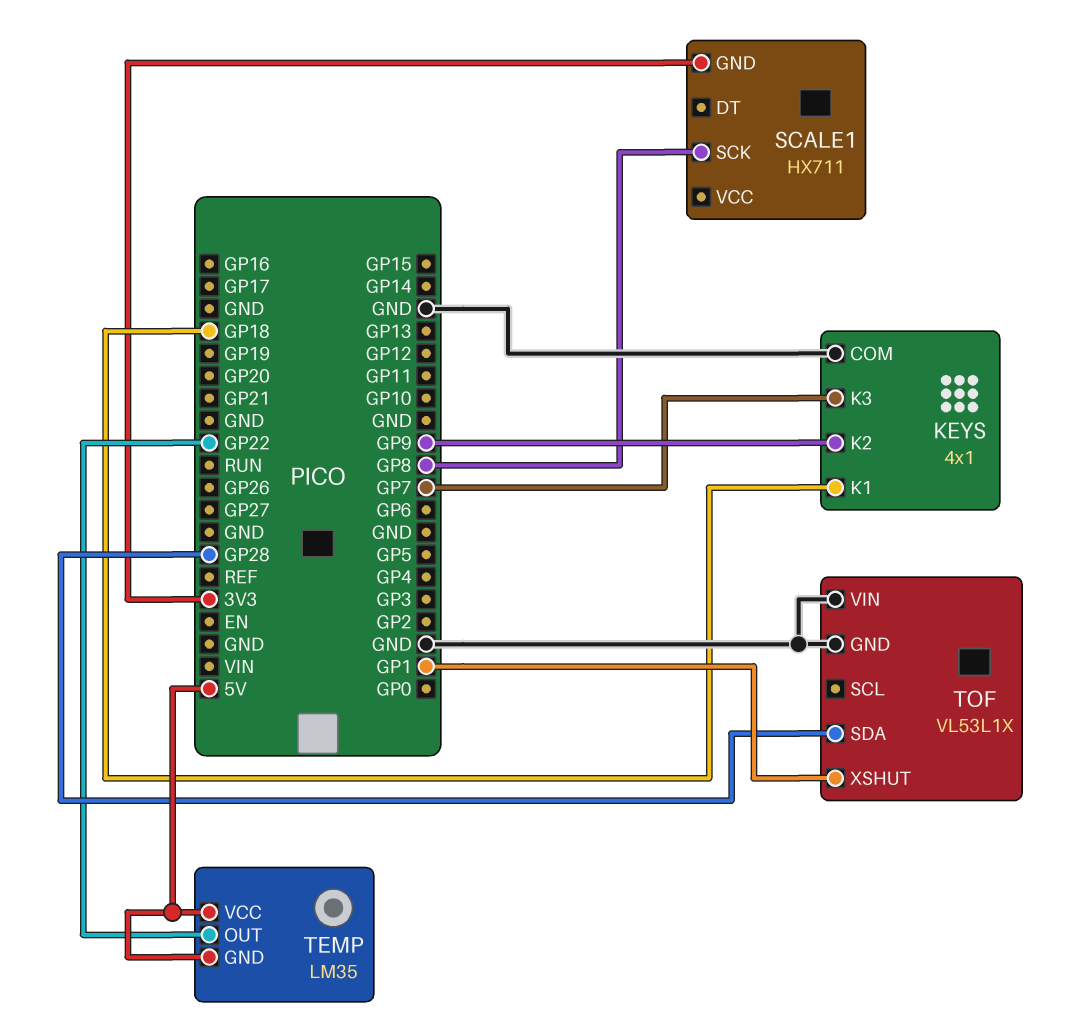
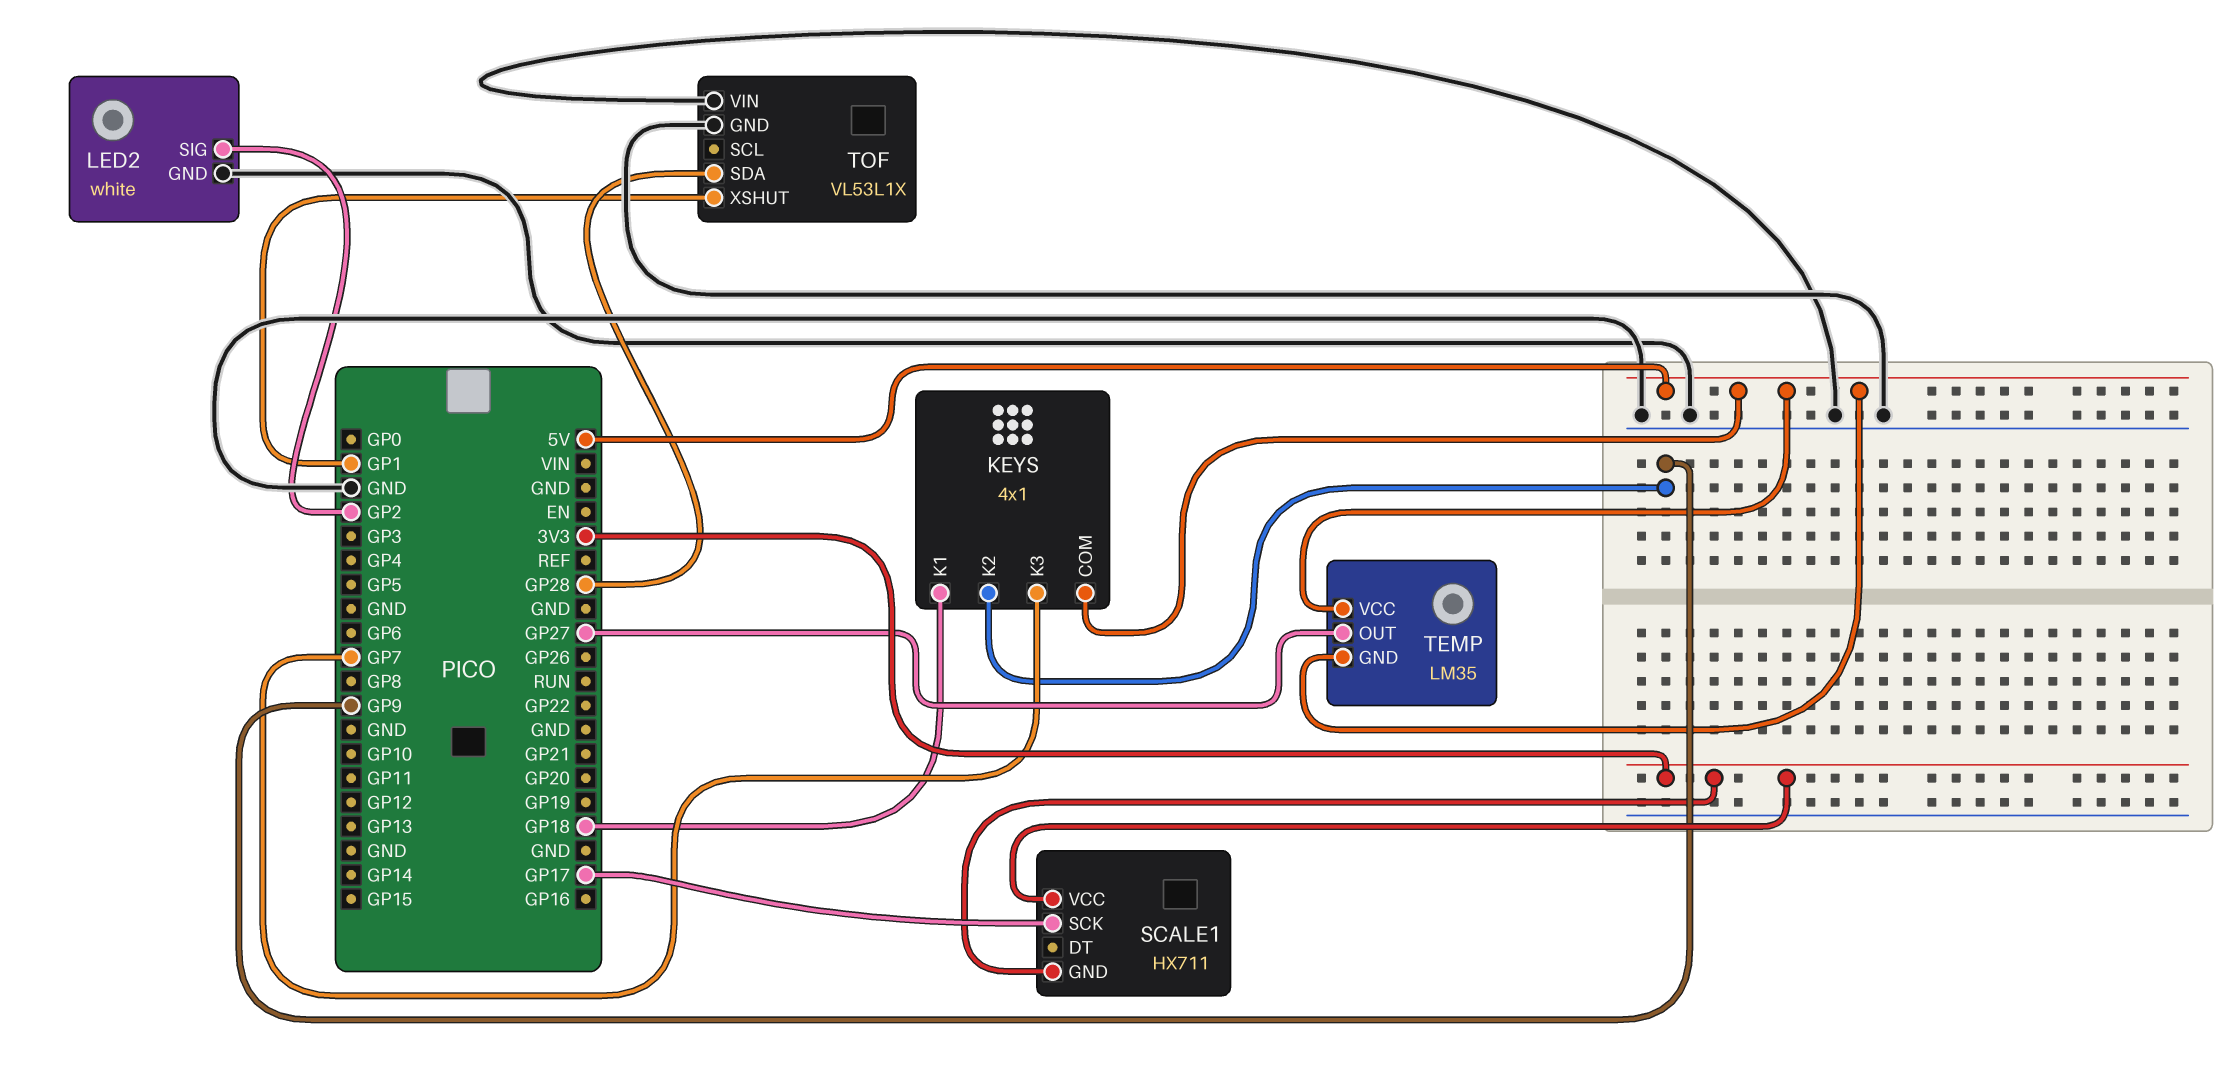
KEYS pin COM: GND -> 5V
LED2: none -> white
LED2 pin GND: none -> GND
LED2 pin SIG: none -> GP2
SCALE1 pin SCK: GP8 -> GP17
SCALE1 pin VCC: none -> 3V3
TEMP pin OUT: GP22 -> GP27

